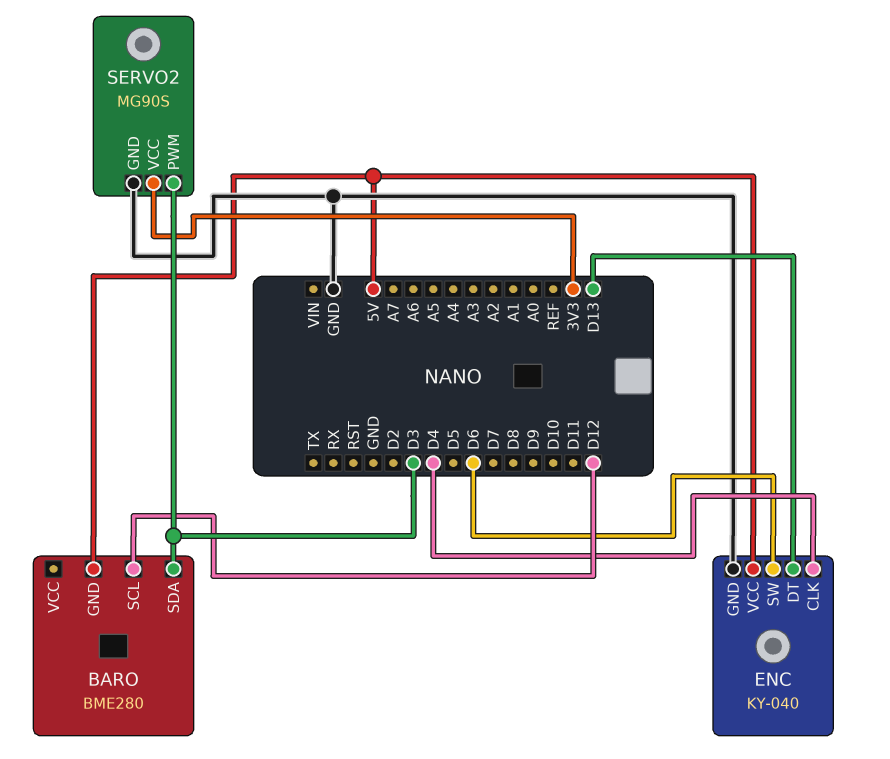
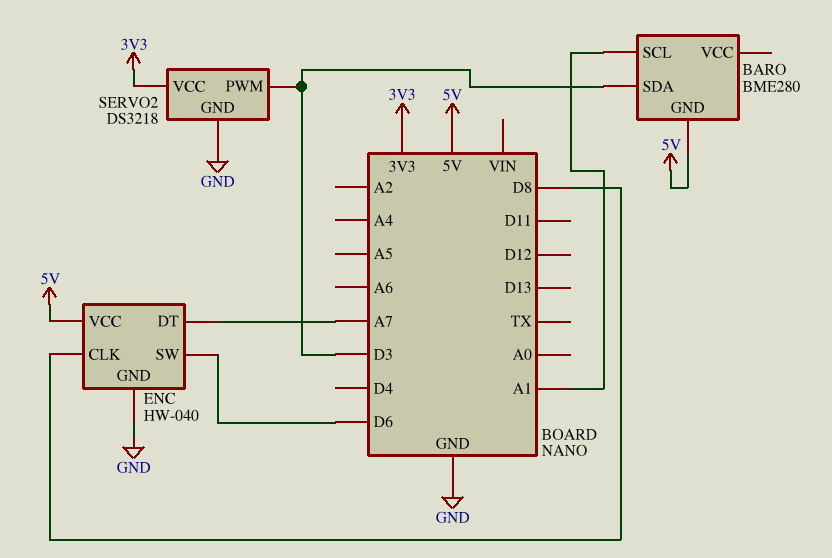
BARO pin SCL: D12 -> A1
ENC: KY-040 -> HW-040
ENC pin CLK: D4 -> D8
ENC pin DT: D13 -> A7
SERVO2: MG90S -> DS3218

